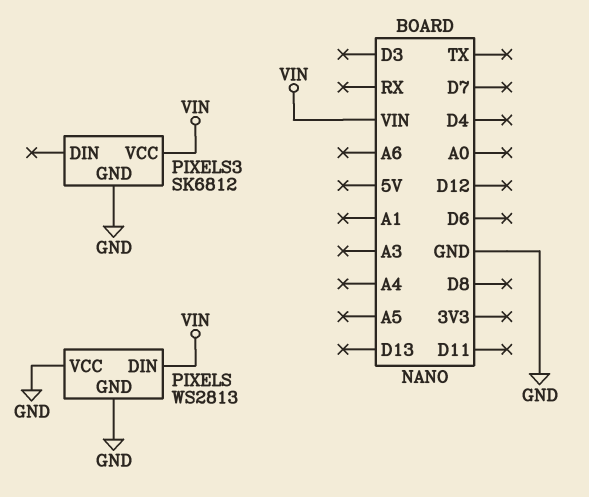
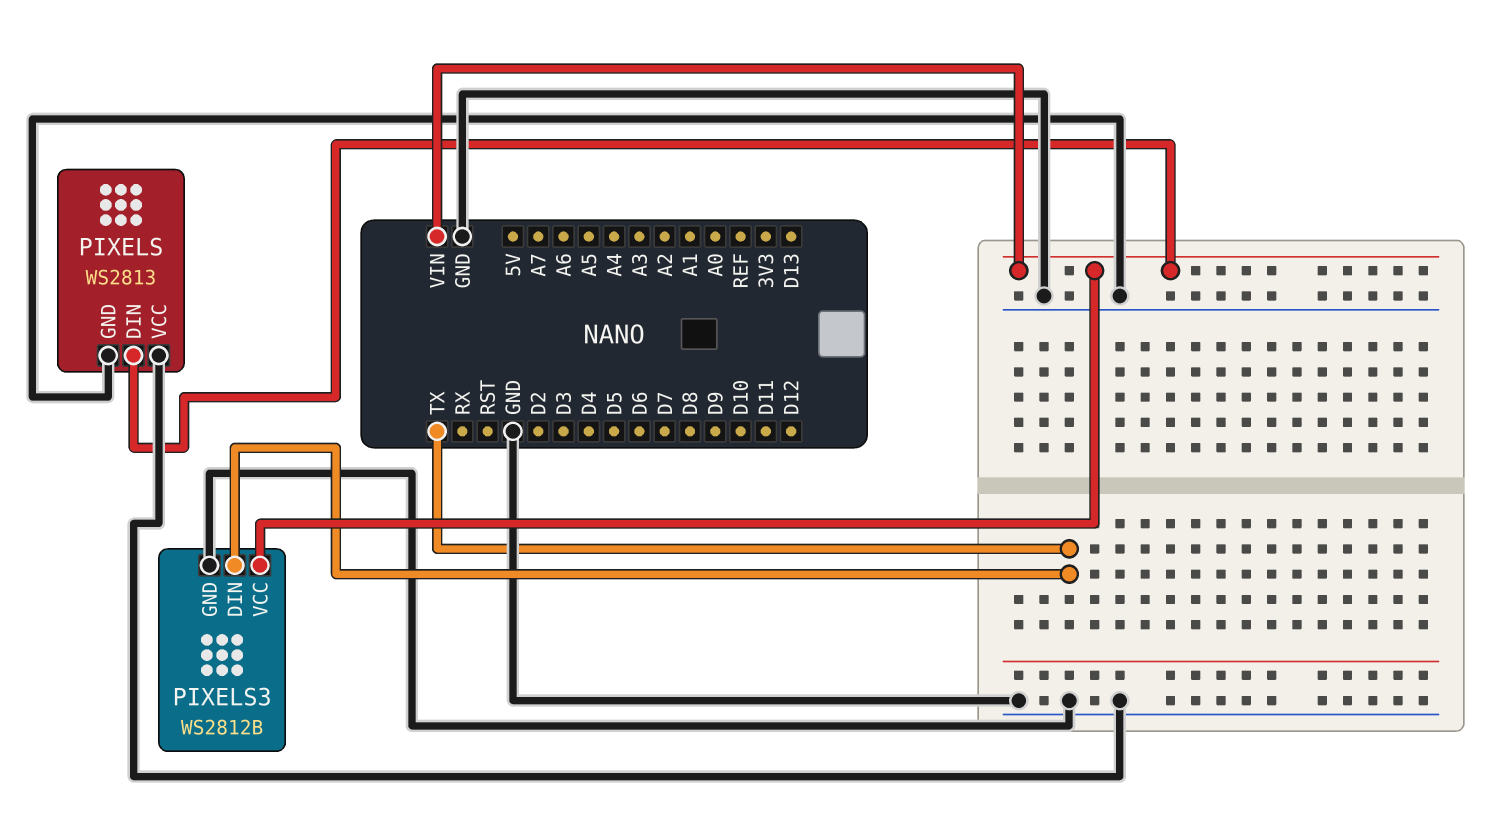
PIXELS3: SK6812 -> WS2812B
PIXELS3 pin DIN: none -> TX

